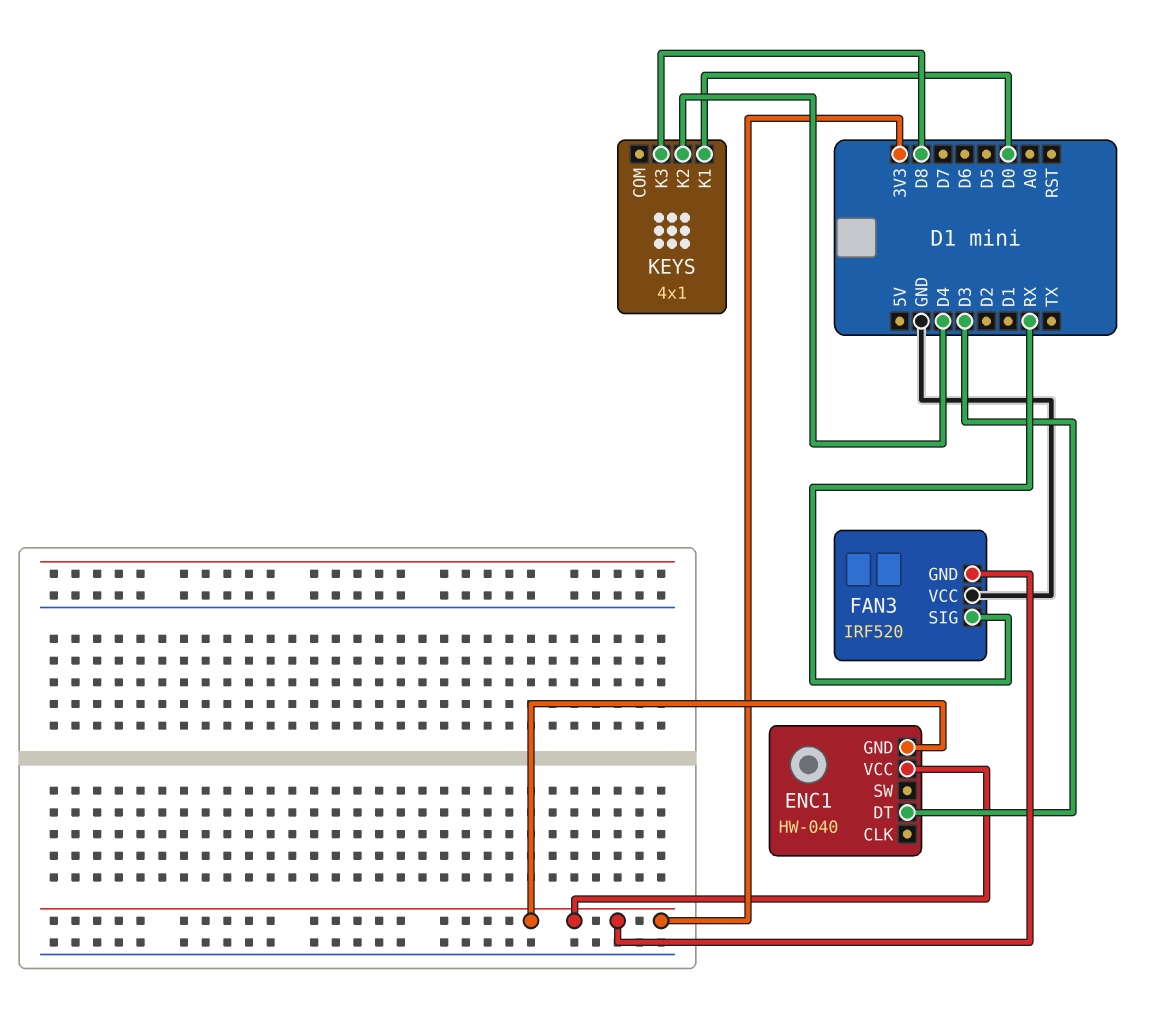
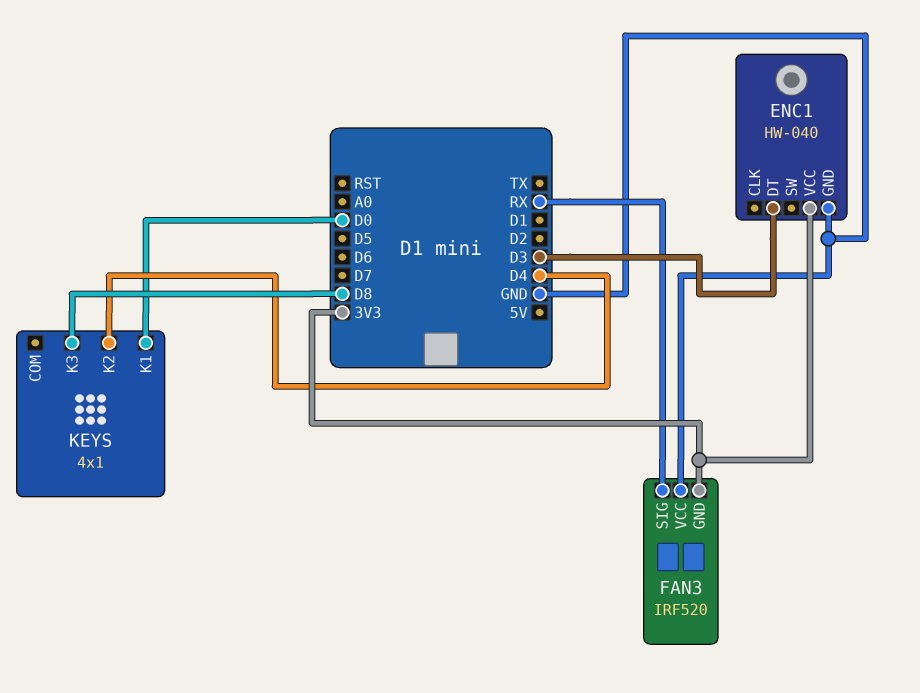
ENC1 pin GND: 3V3 -> GND

